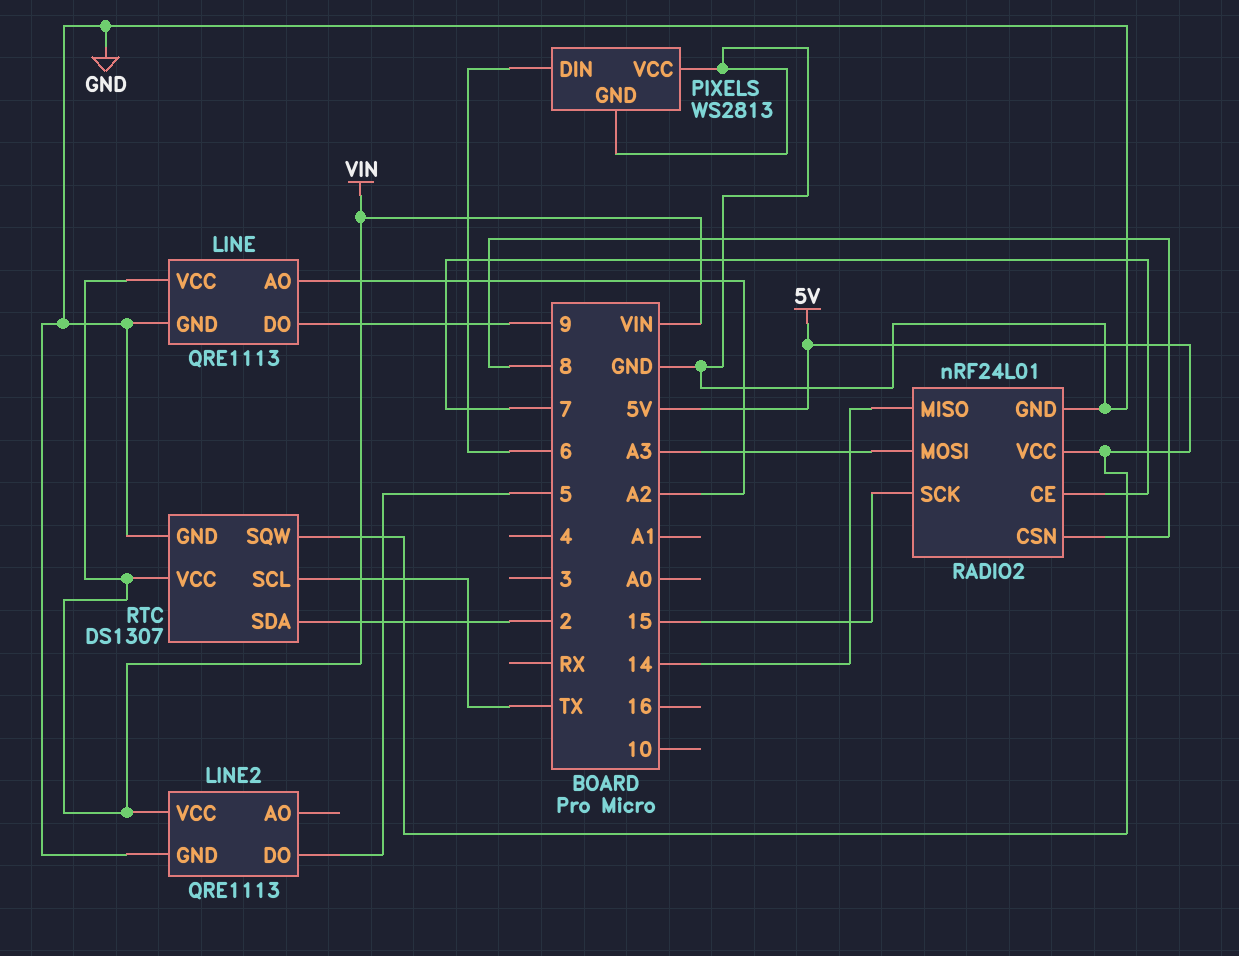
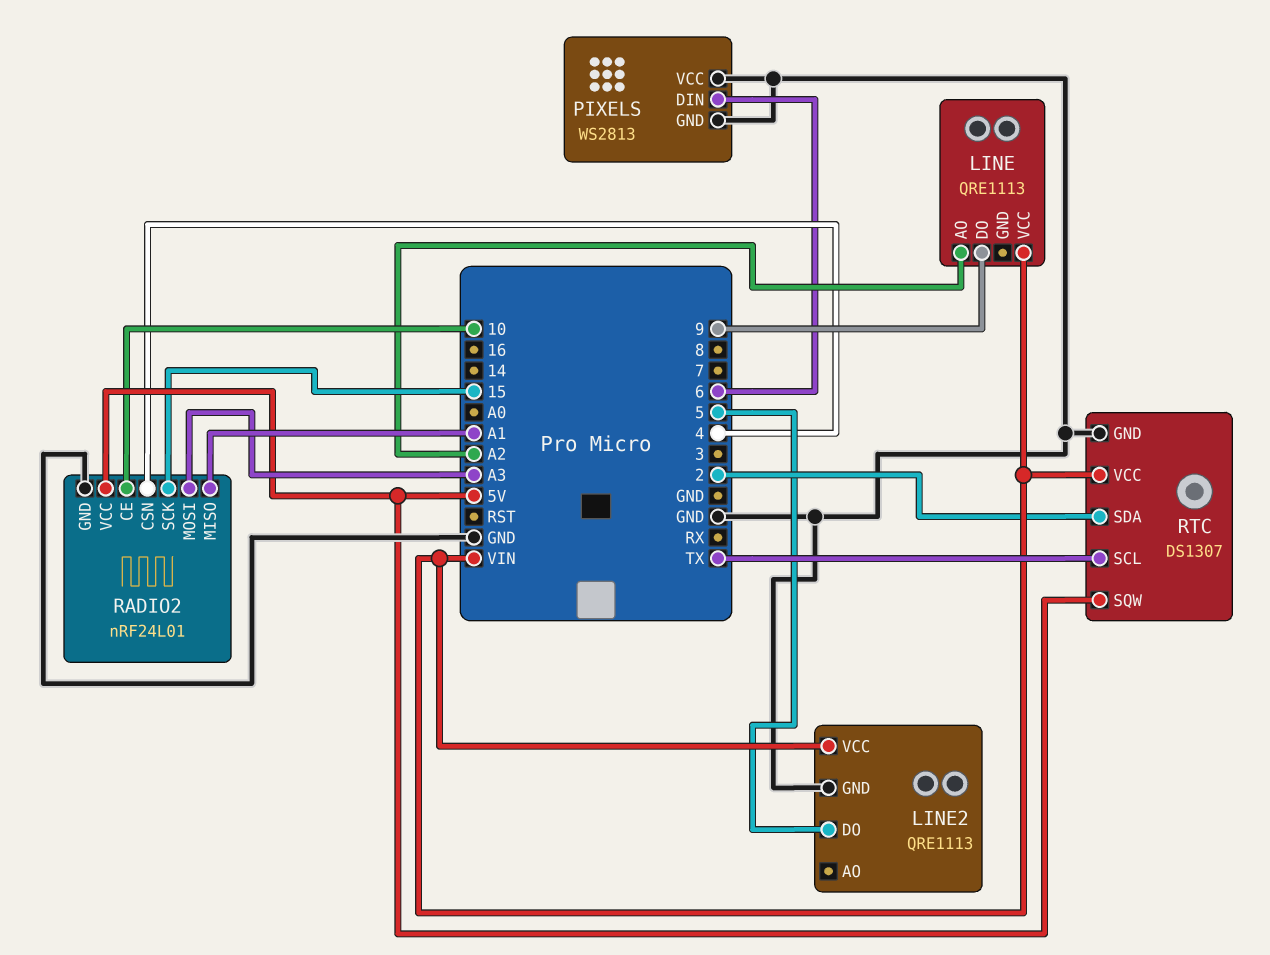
LINE pin GND: GND -> none
RADIO2 pin CE: 7 -> 10
RADIO2 pin CSN: 8 -> 4
RADIO2 pin MISO: 14 -> A1

